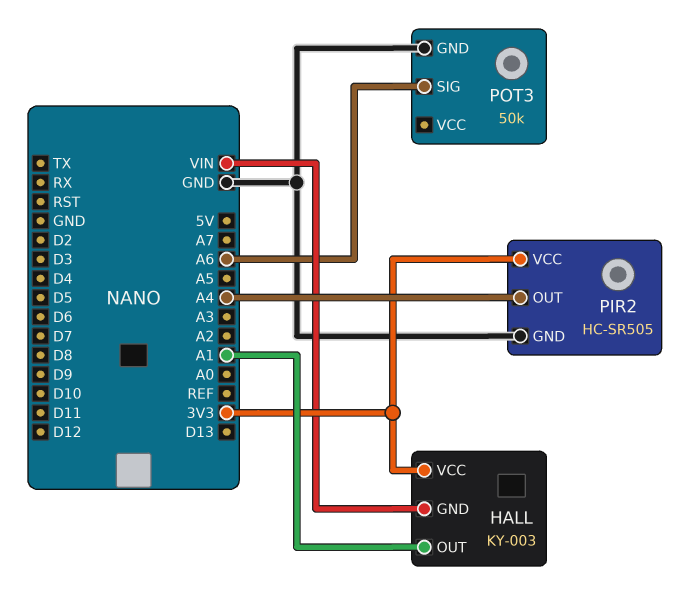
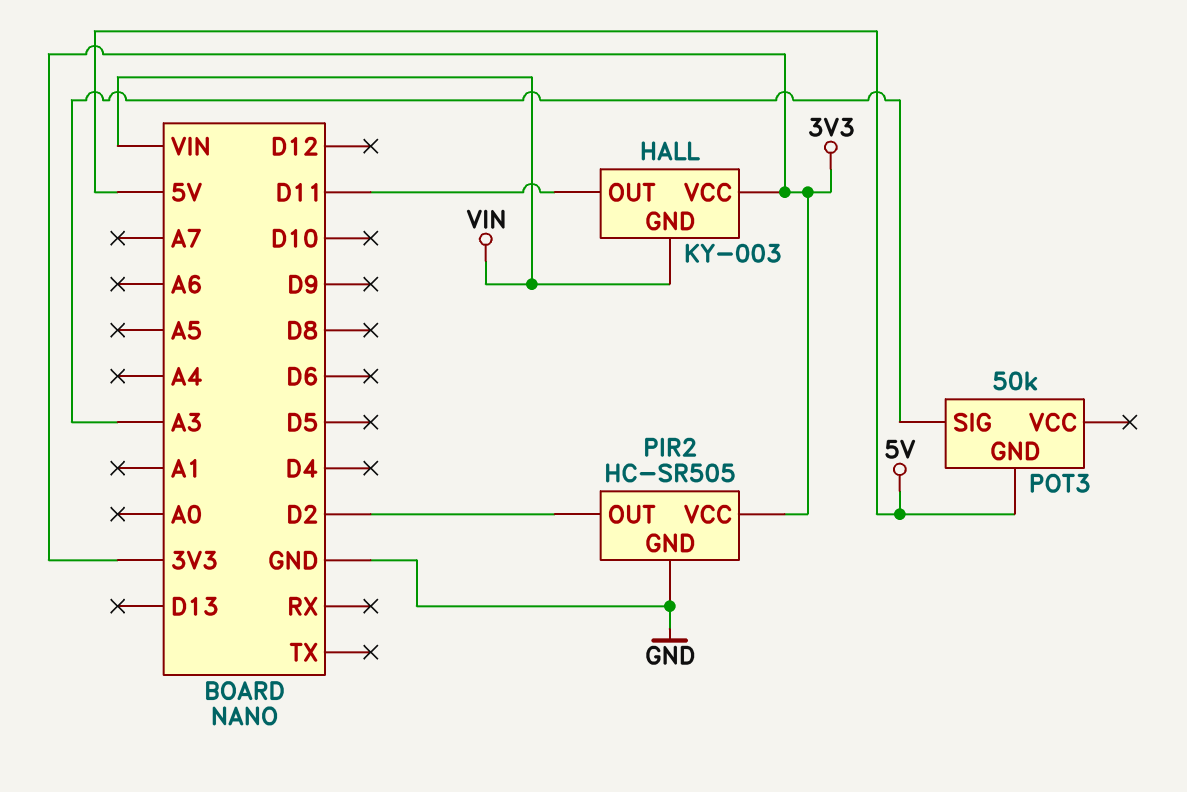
HALL pin OUT: A1 -> D11
PIR2 pin OUT: A4 -> D2
POT3 pin GND: GND -> 5V
POT3 pin SIG: A6 -> A3

